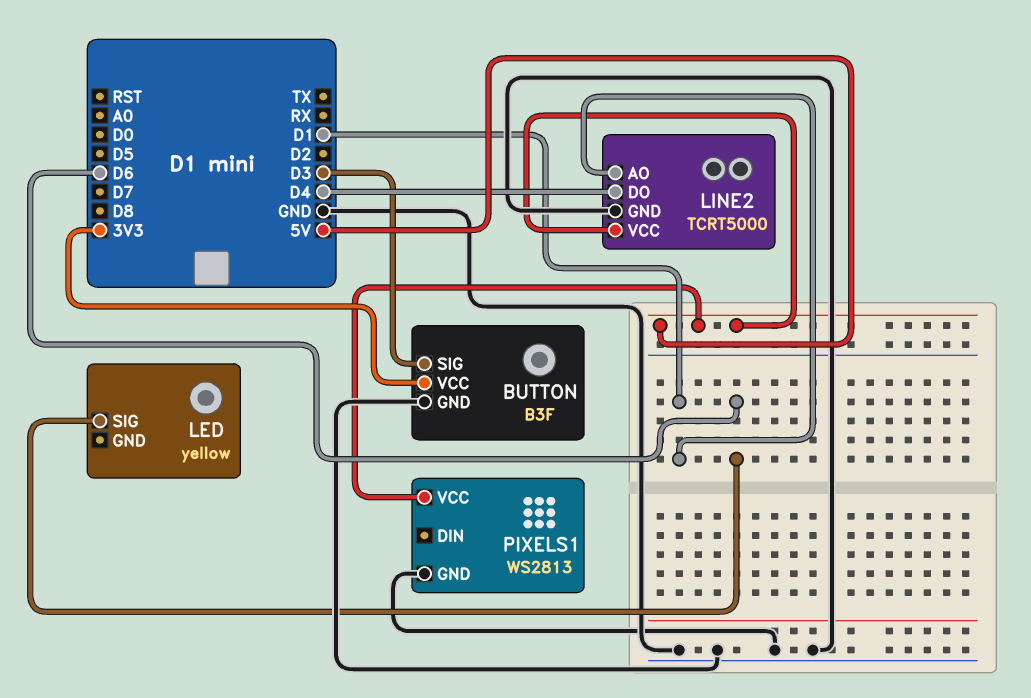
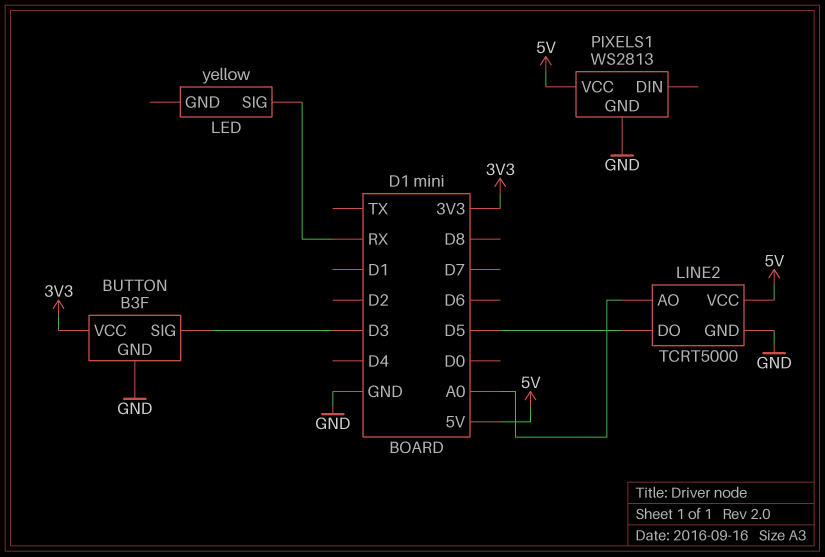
LED pin SIG: D6 -> RX
LINE2 pin AO: D1 -> A0
LINE2 pin DO: D4 -> D5

